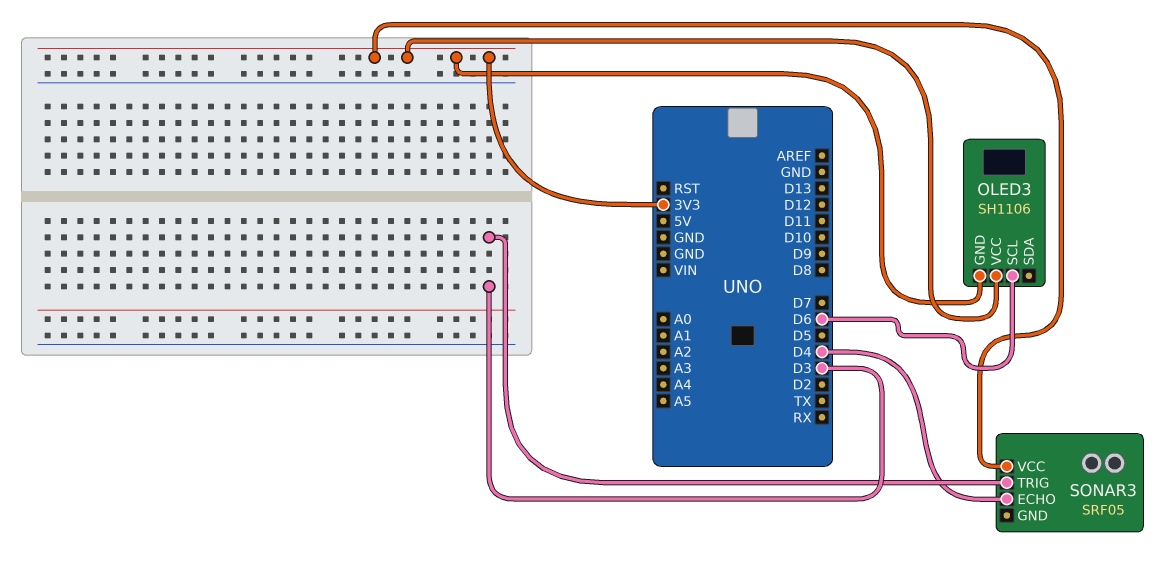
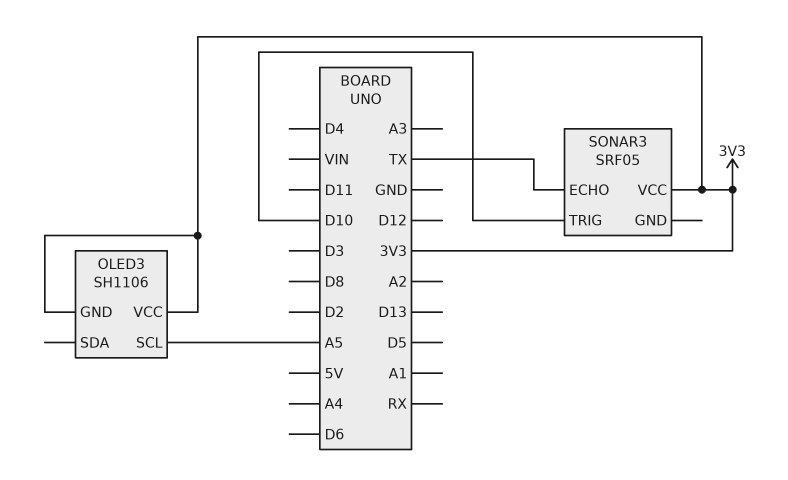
OLED3 pin SCL: D6 -> A5
SONAR3 pin ECHO: D4 -> TX
SONAR3 pin TRIG: D3 -> D10

